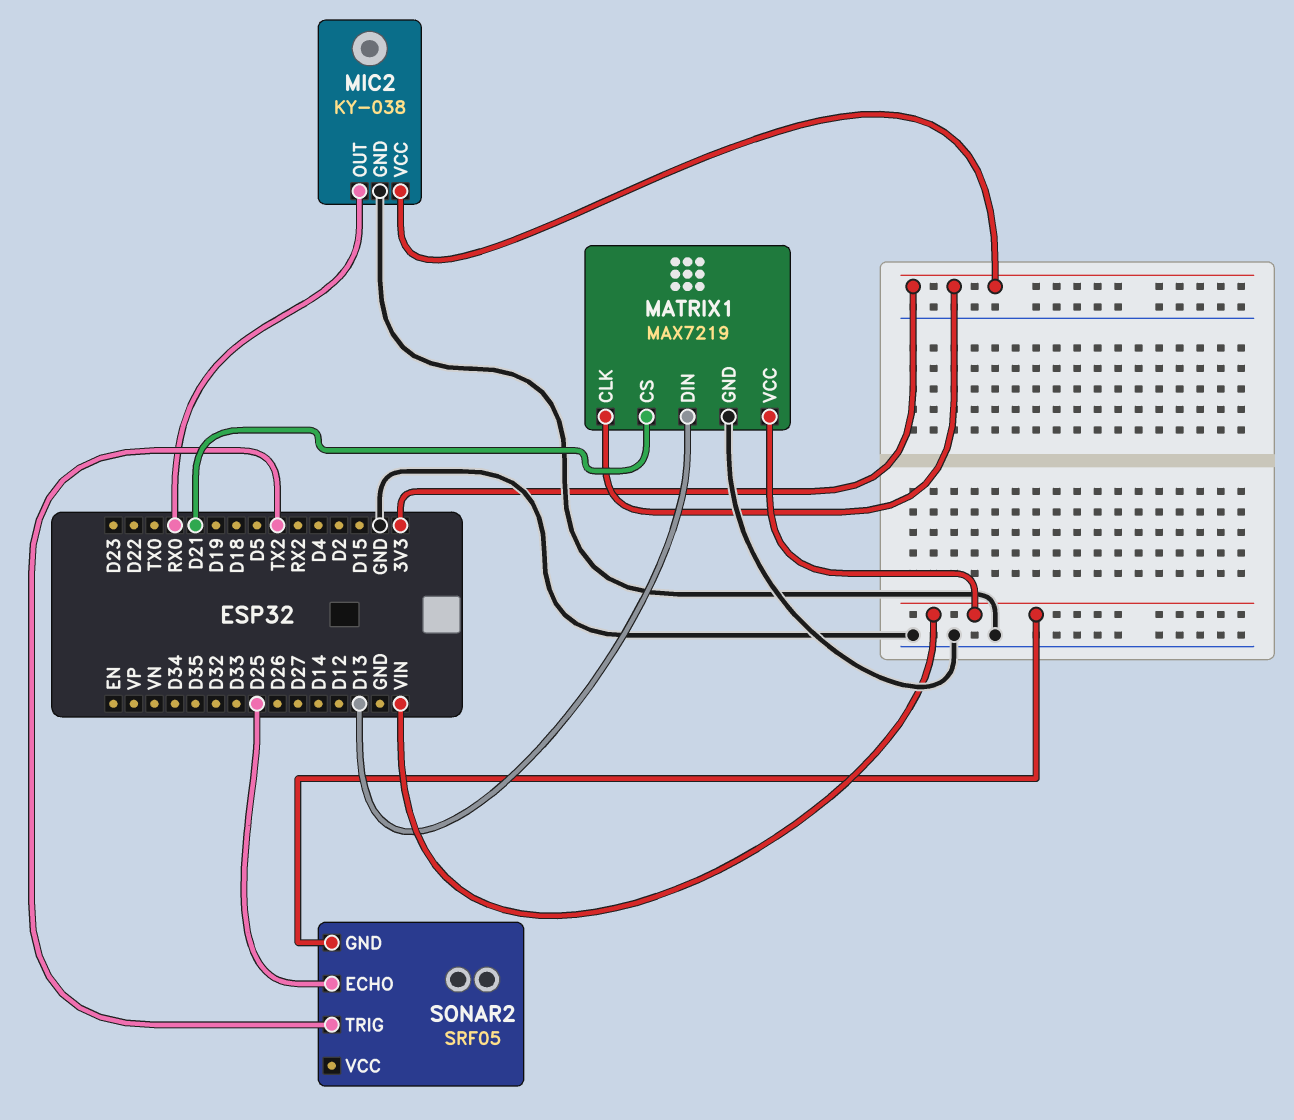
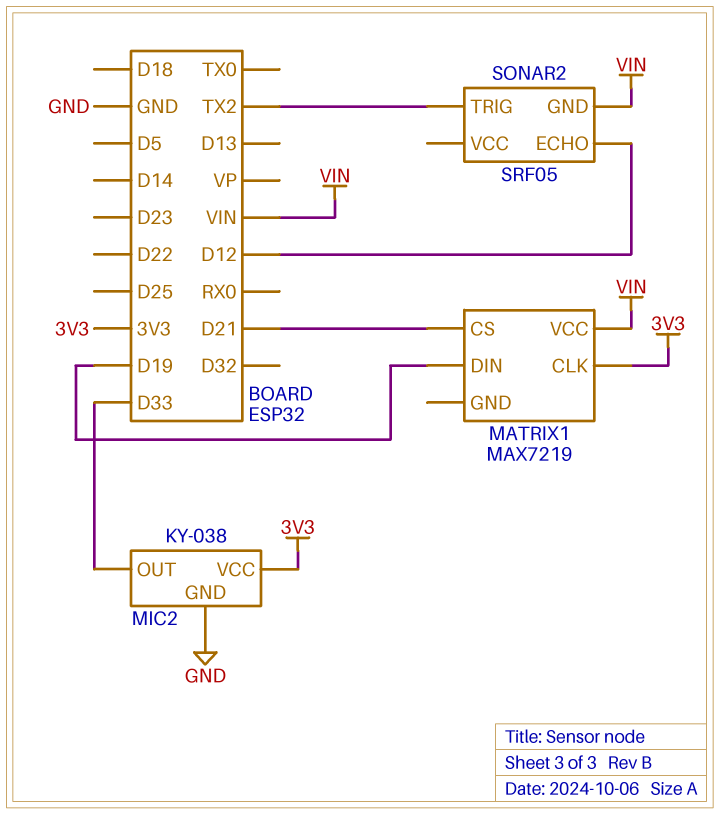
MATRIX1 pin DIN: D13 -> D19
MATRIX1 pin GND: GND -> none
MIC2 pin OUT: RX0 -> D33
SONAR2 pin ECHO: D25 -> D12

